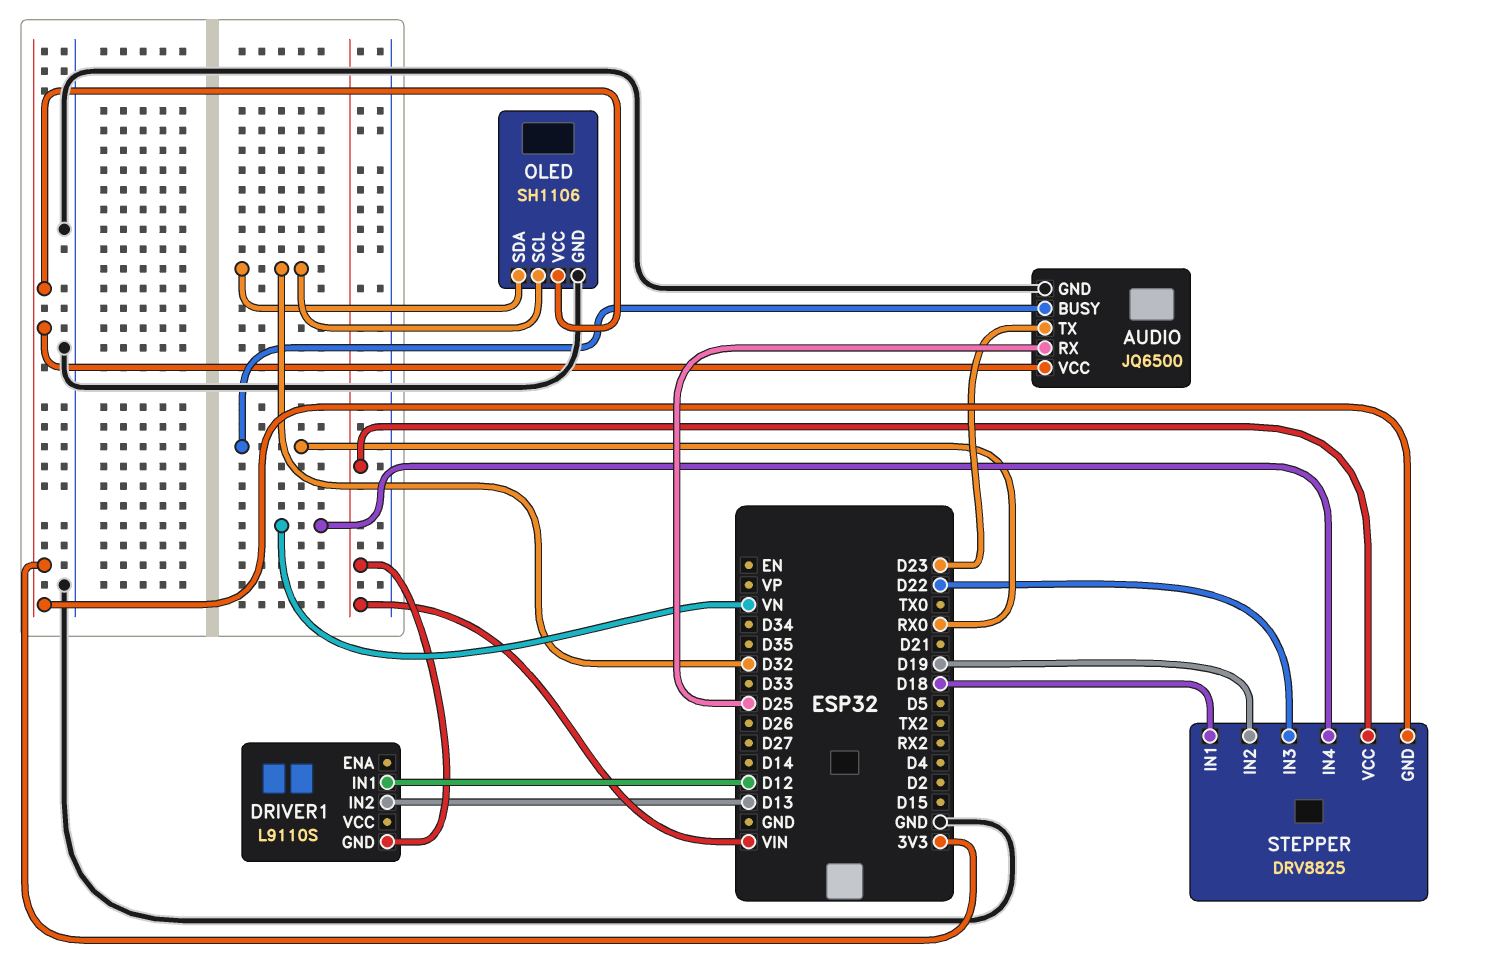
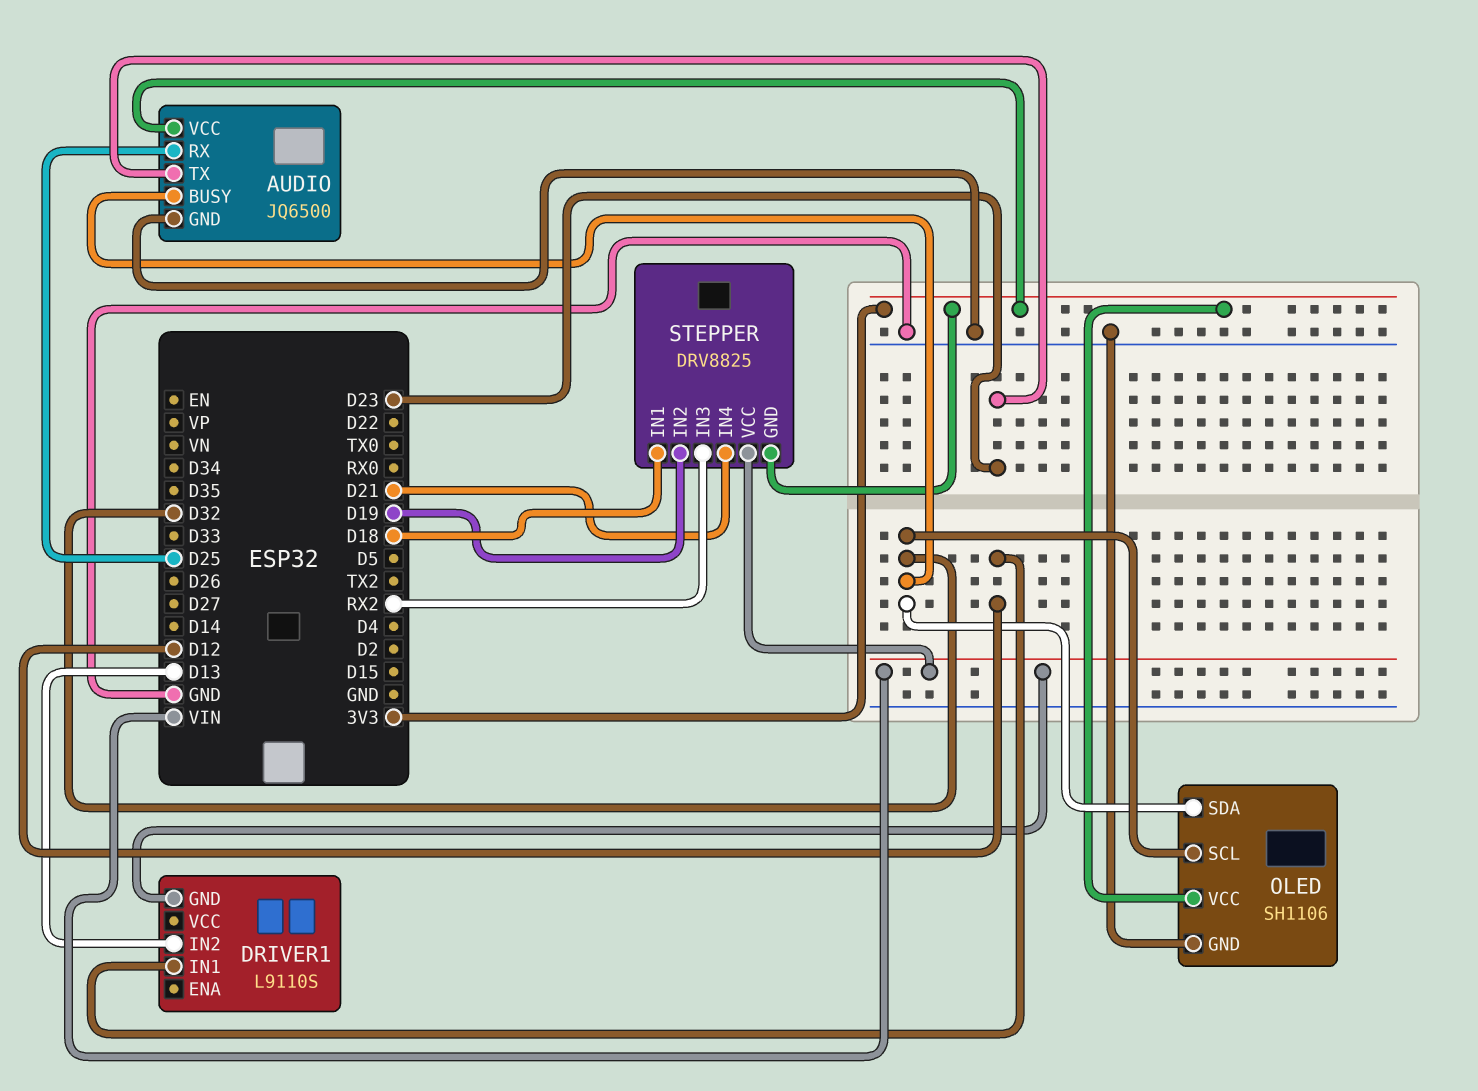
AUDIO pin BUSY: RX0 -> D32
STEPPER pin IN3: D22 -> RX2
STEPPER pin IN4: VN -> D21

